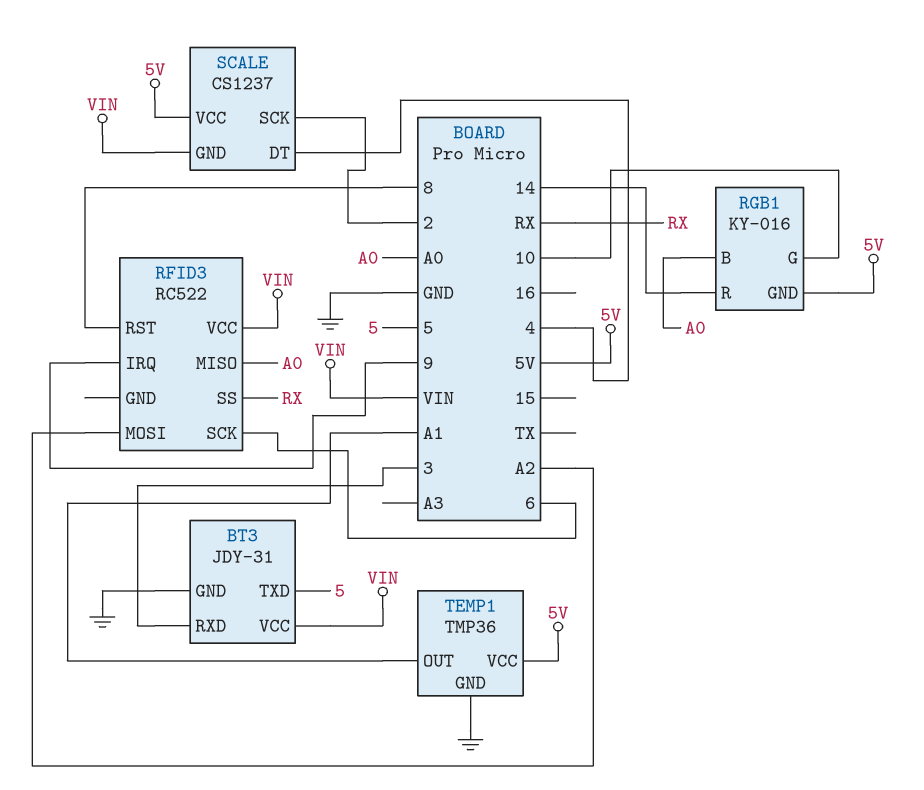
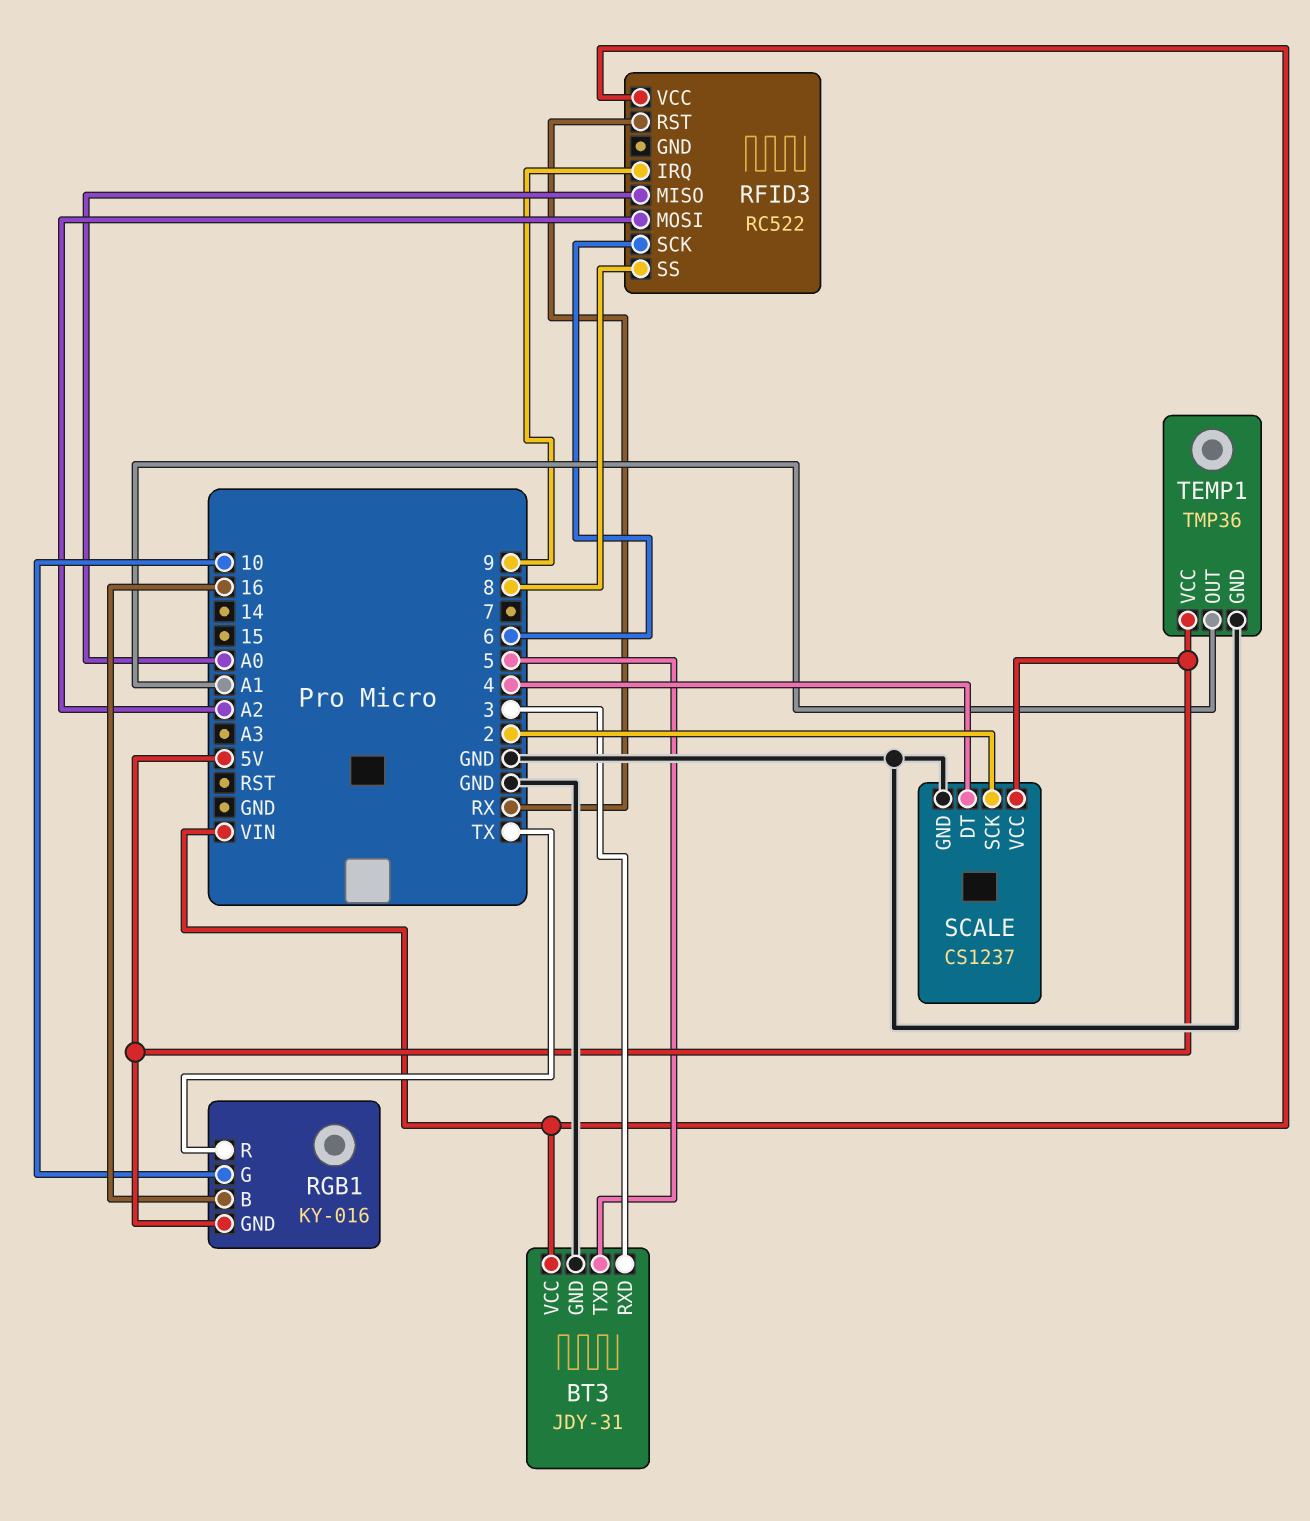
RFID3 pin RST: 8 -> RX
RFID3 pin SS: RX -> 8
RGB1 pin B: A0 -> 16
RGB1 pin R: 14 -> TX
SCALE pin GND: VIN -> GND

